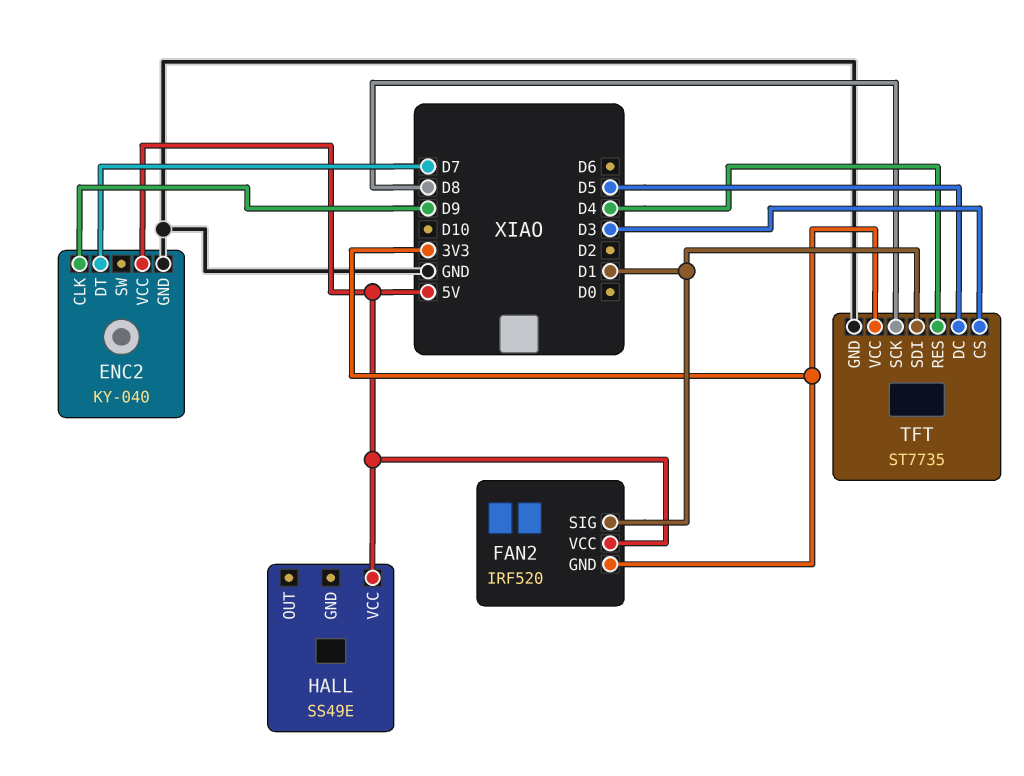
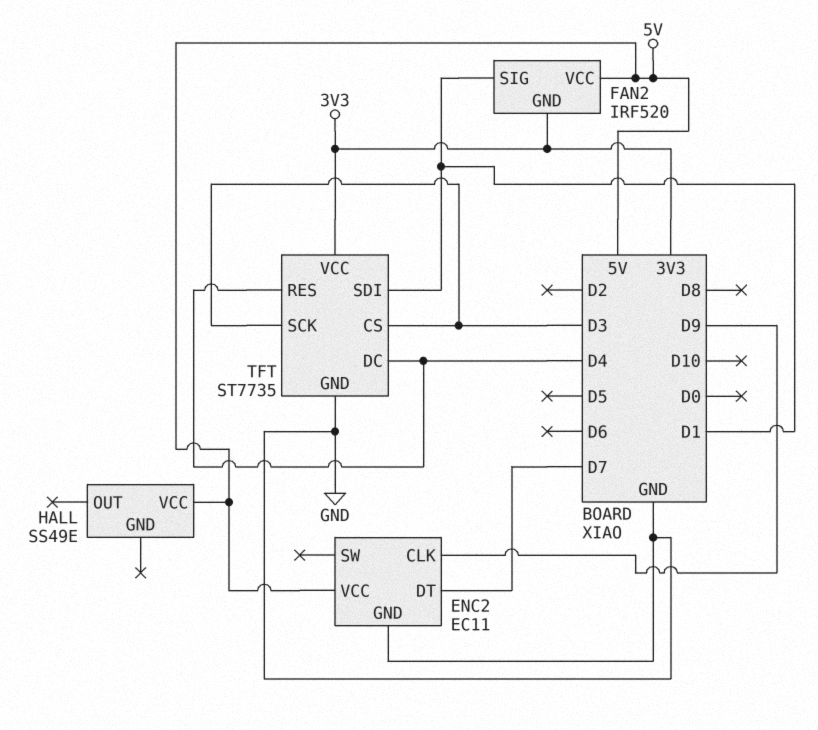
ENC2: KY-040 -> EC11
TFT pin DC: D5 -> D4
TFT pin SCK: D8 -> D3

